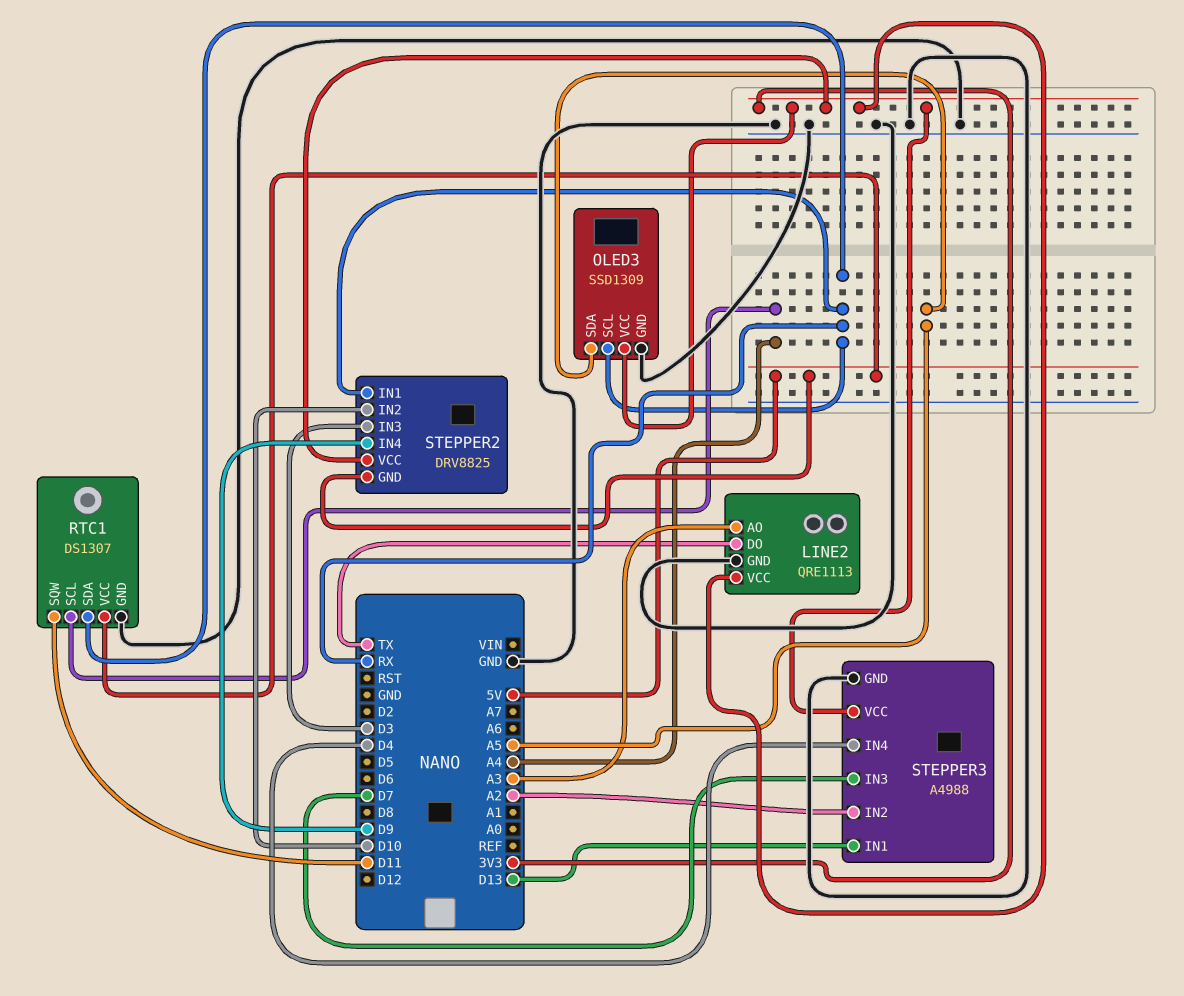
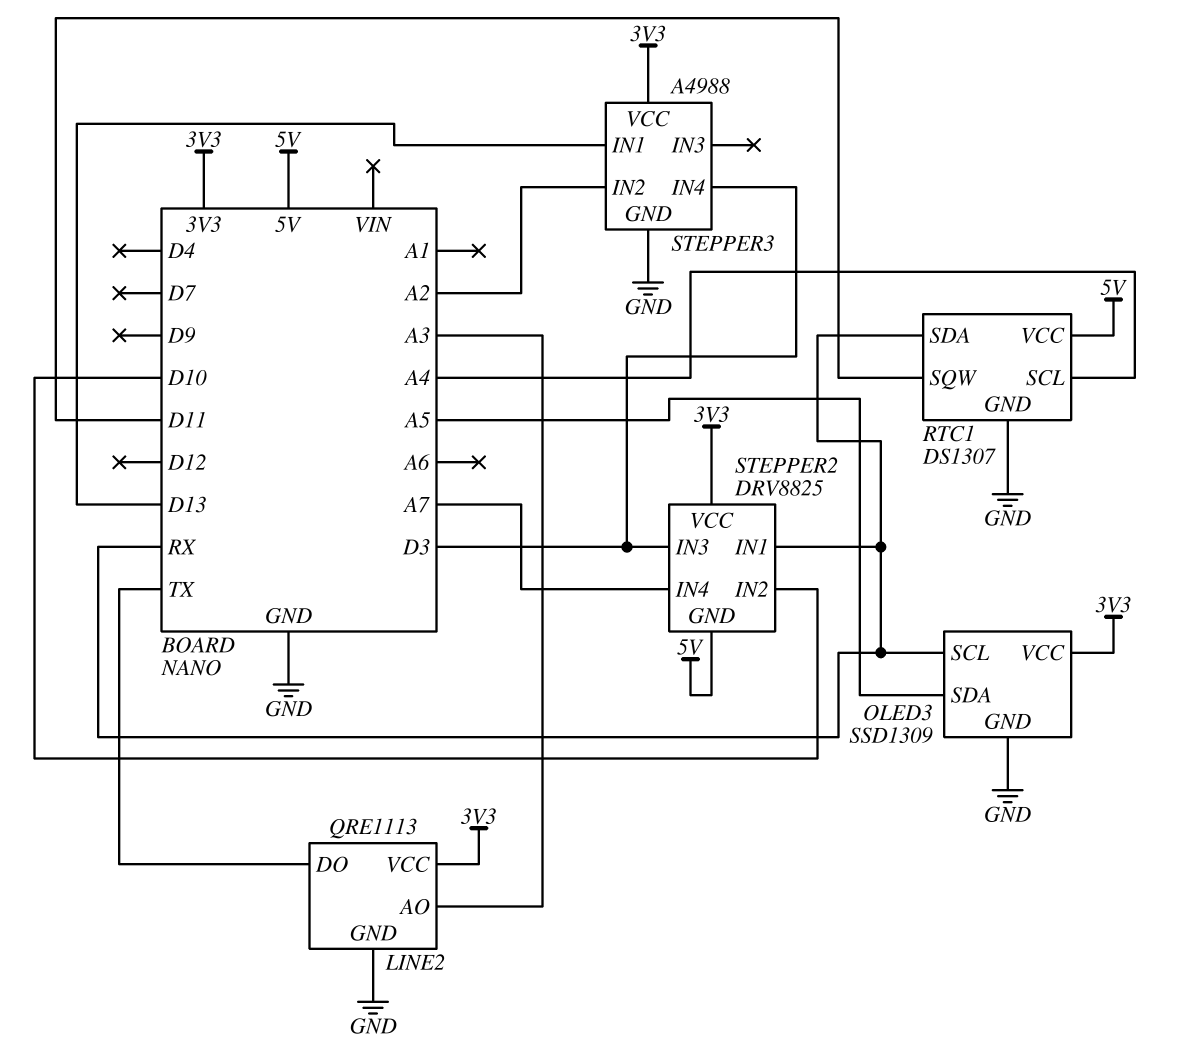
STEPPER2 pin IN4: D9 -> A7
STEPPER3 pin IN3: D7 -> none
STEPPER3 pin IN4: D4 -> D3

